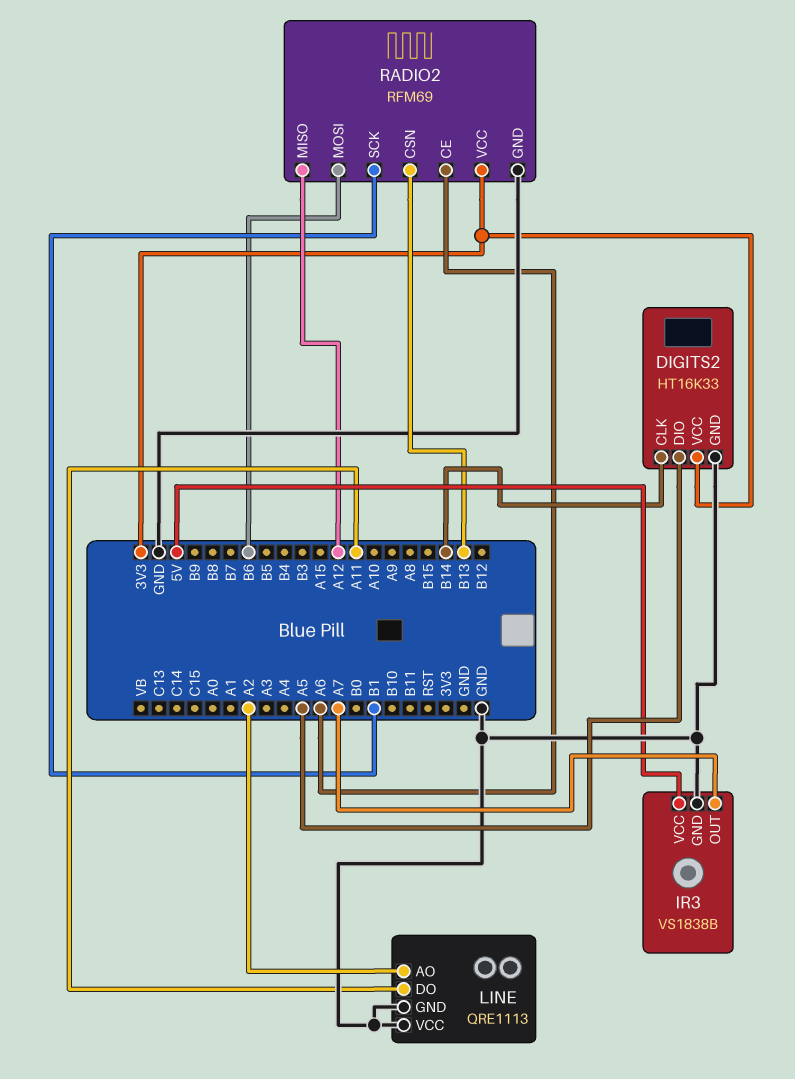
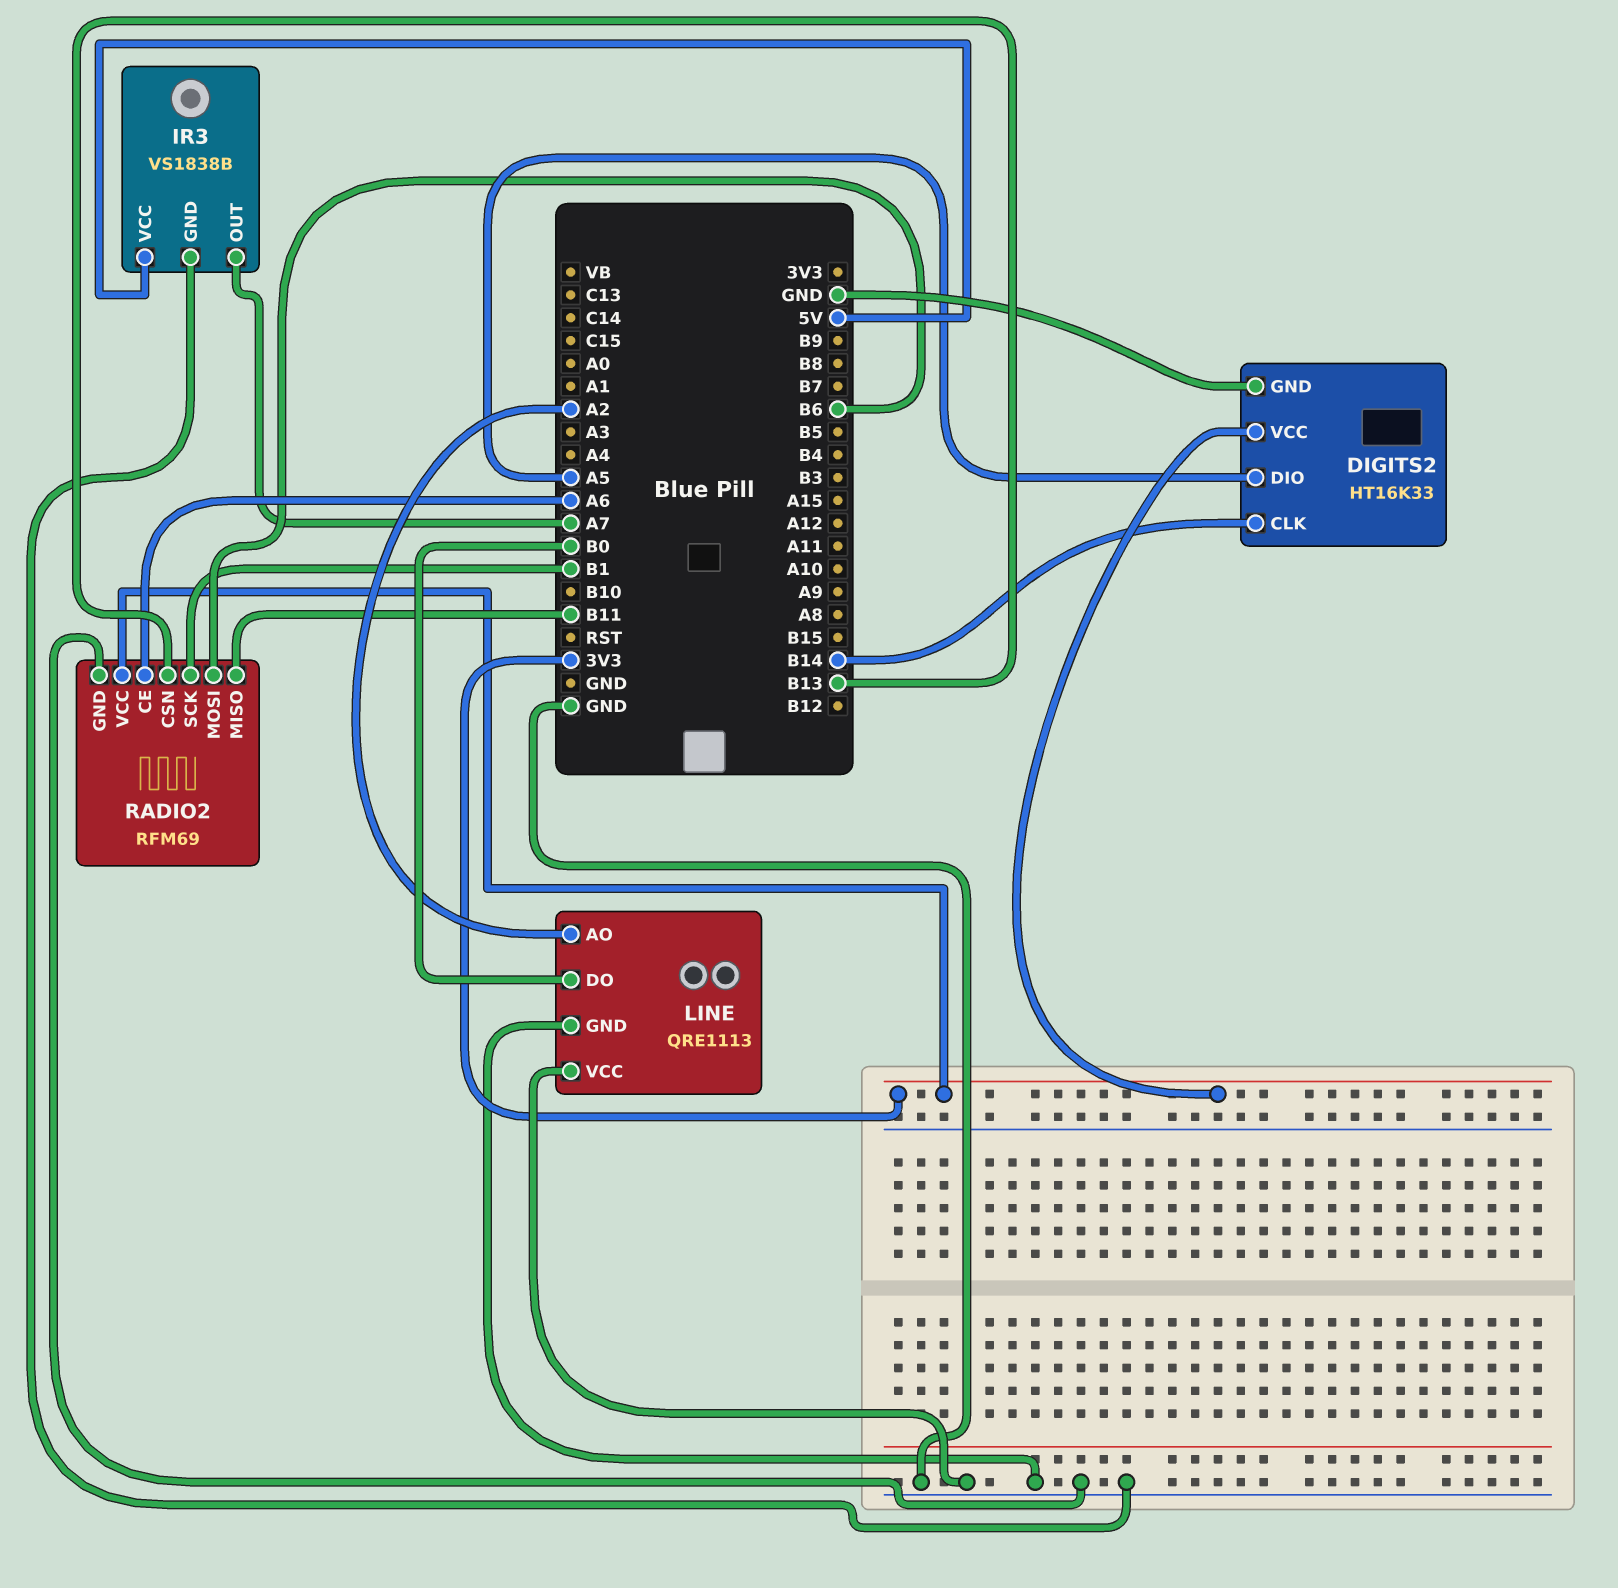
LINE pin DO: A11 -> B0
RADIO2 pin MISO: A12 -> B11

